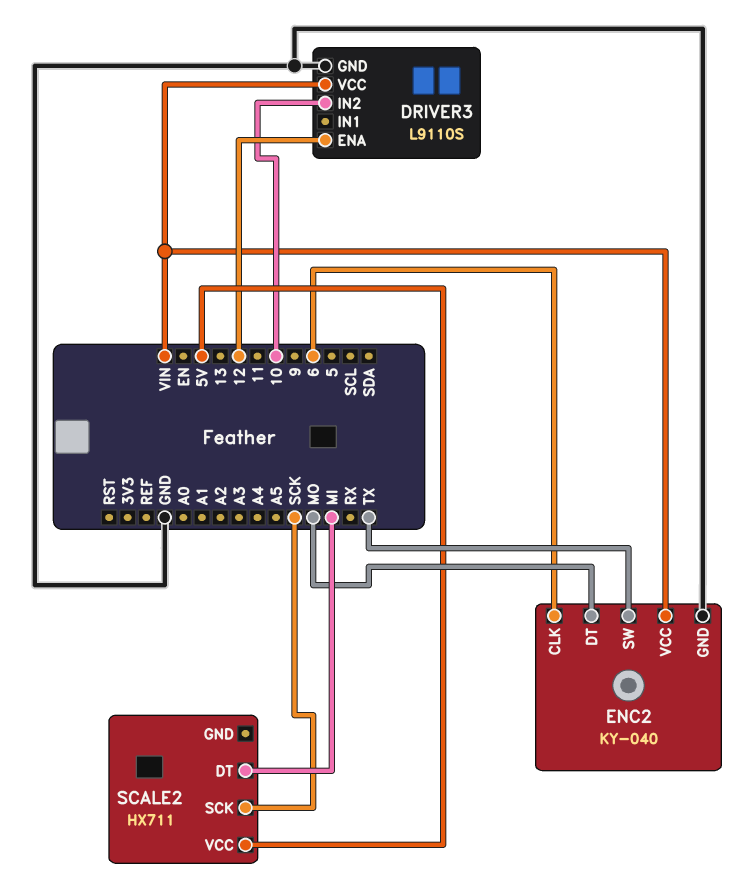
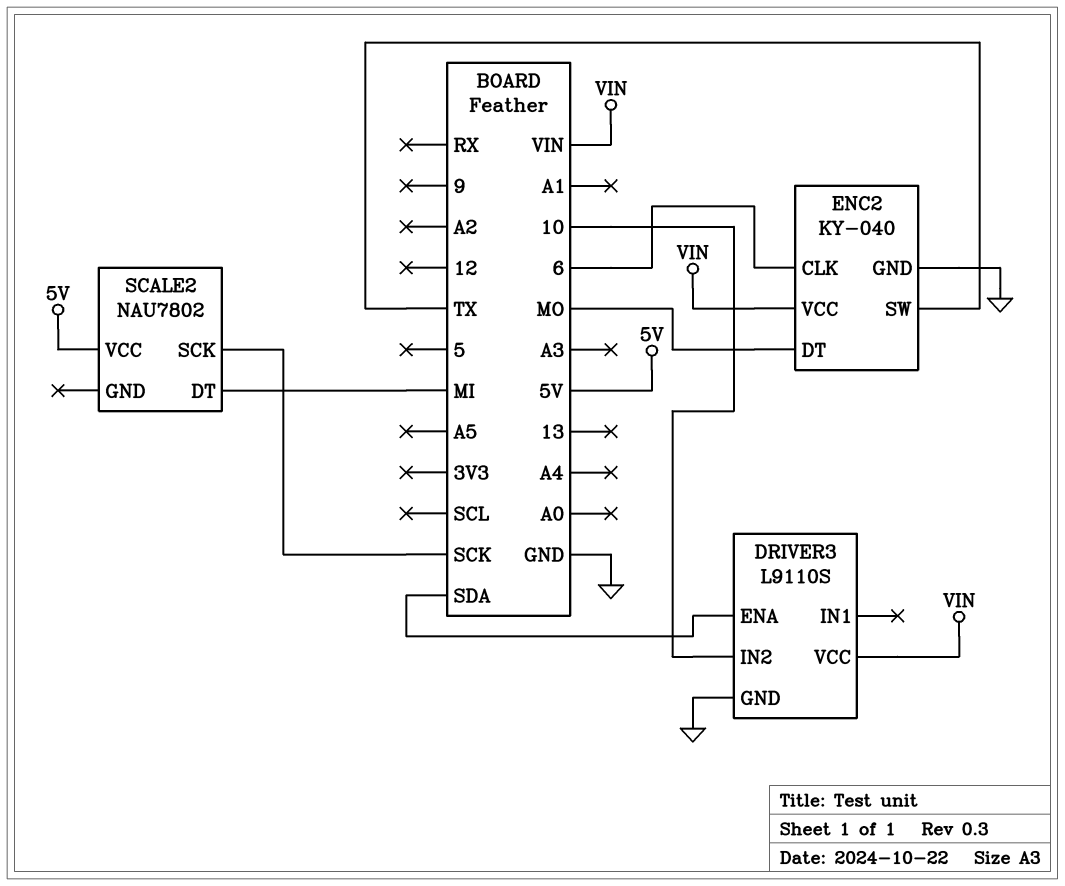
DRIVER3 pin ENA: 12 -> SDA
SCALE2: HX711 -> NAU7802

